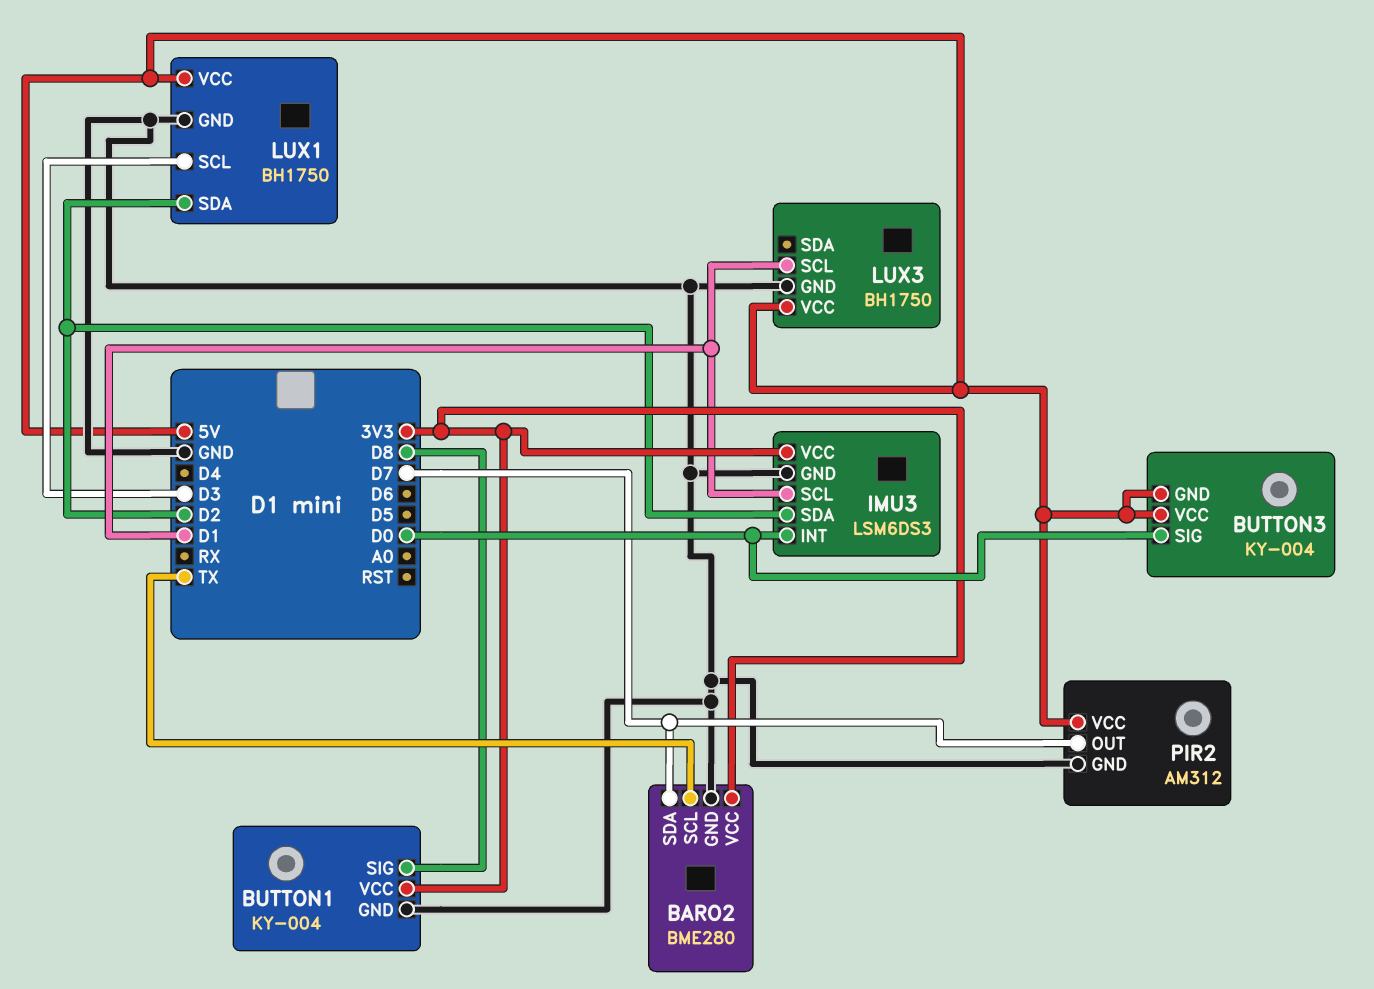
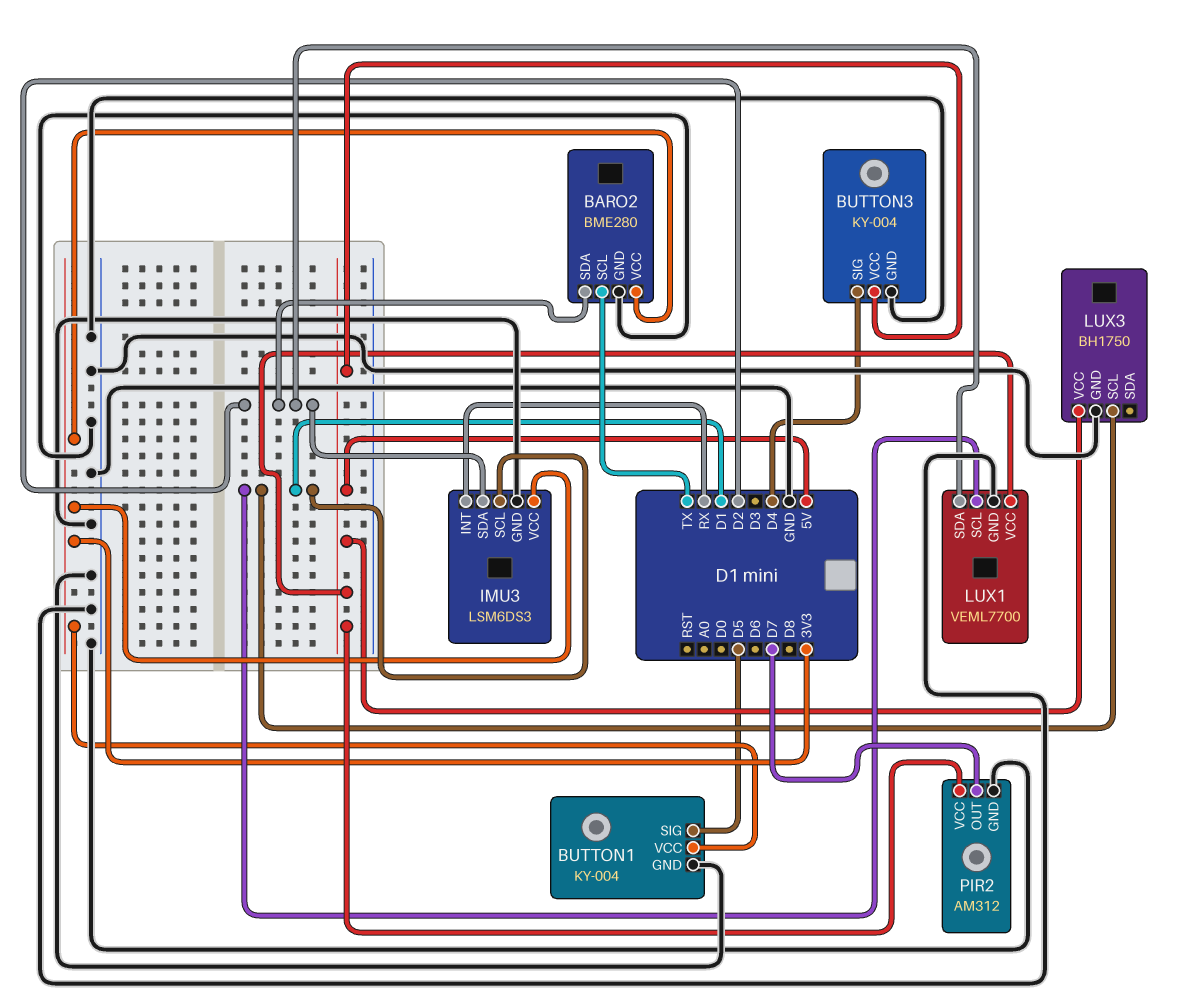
BARO2 pin SDA: D7 -> D2
BUTTON1 pin SIG: D8 -> D5
BUTTON3 pin GND: 5V -> GND
BUTTON3 pin SIG: D0 -> D4
IMU3 pin INT: D0 -> RX
LUX1: BH1750 -> VEML7700
LUX1 pin SCL: D3 -> D1

